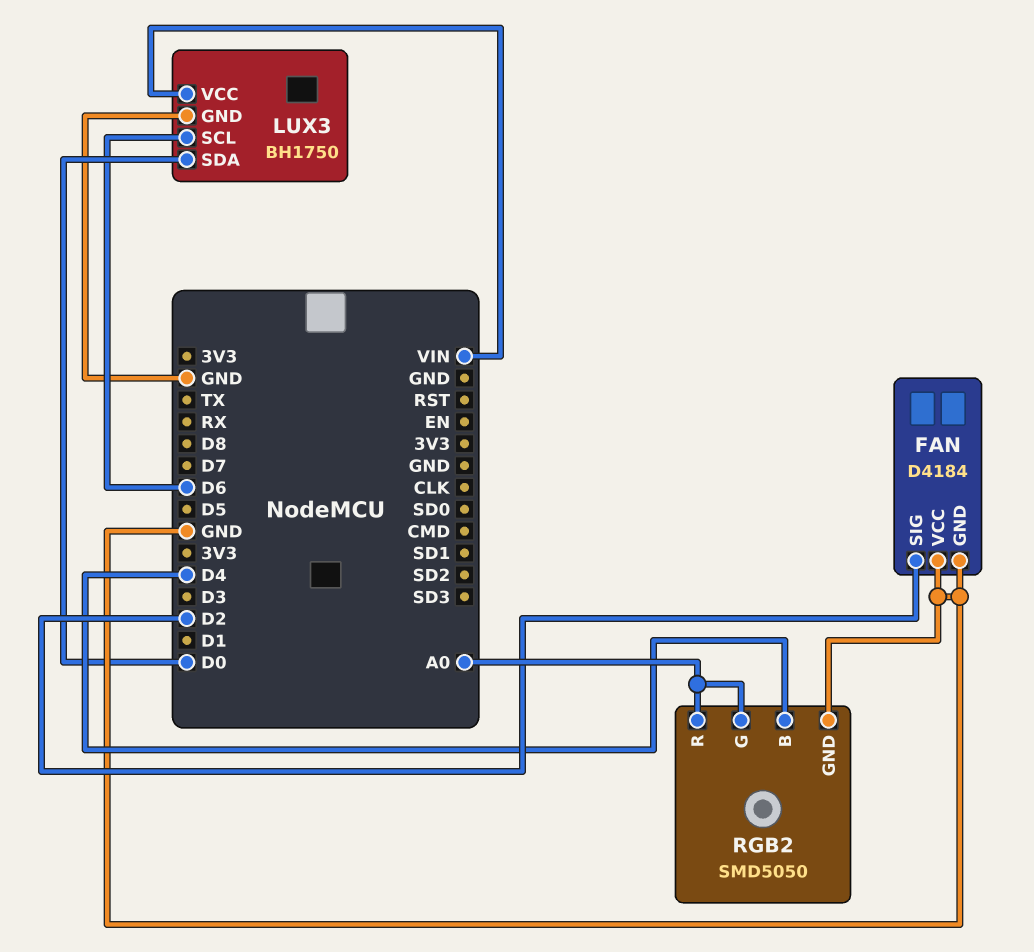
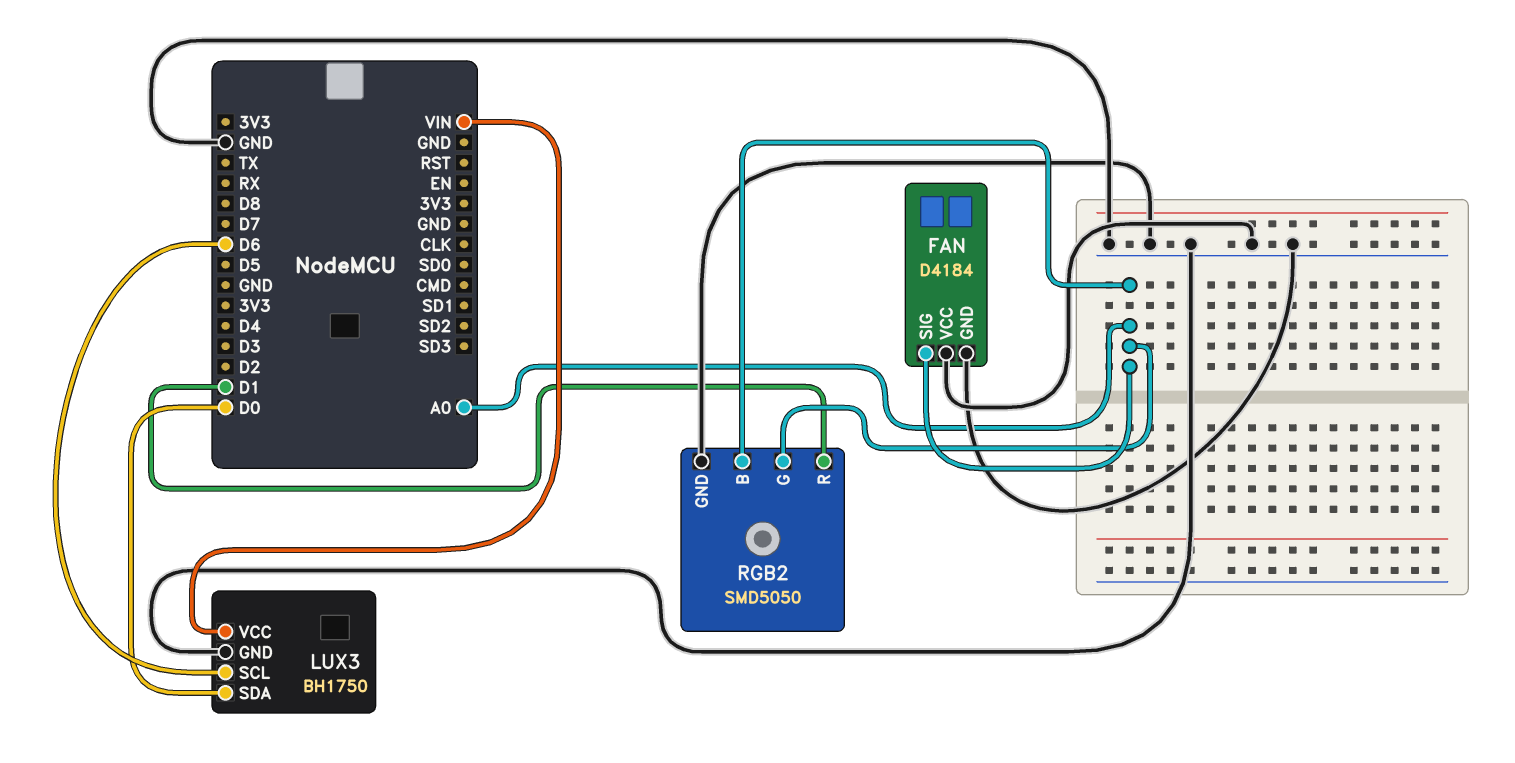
FAN pin SIG: D2 -> A0
RGB2 pin B: D4 -> A0
RGB2 pin R: A0 -> D1

